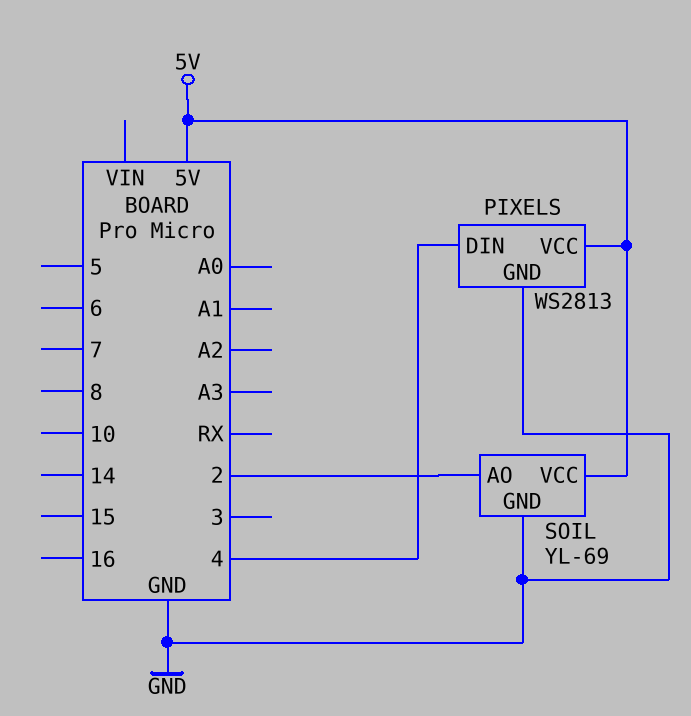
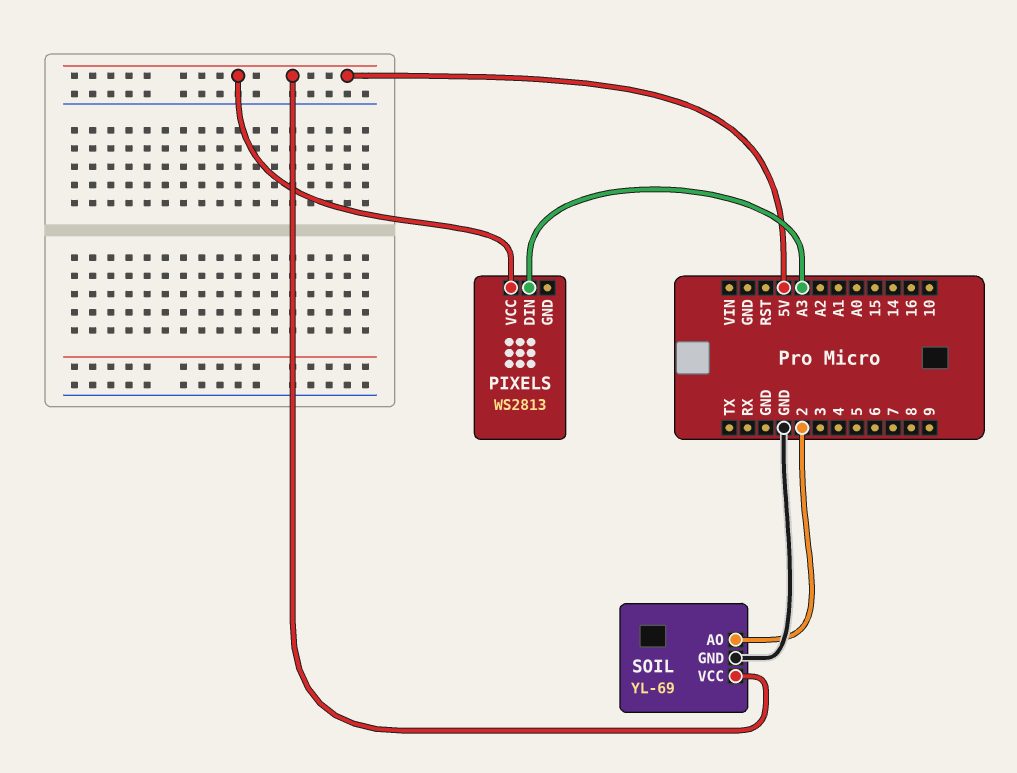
PIXELS pin DIN: 4 -> A3
PIXELS pin GND: GND -> none

